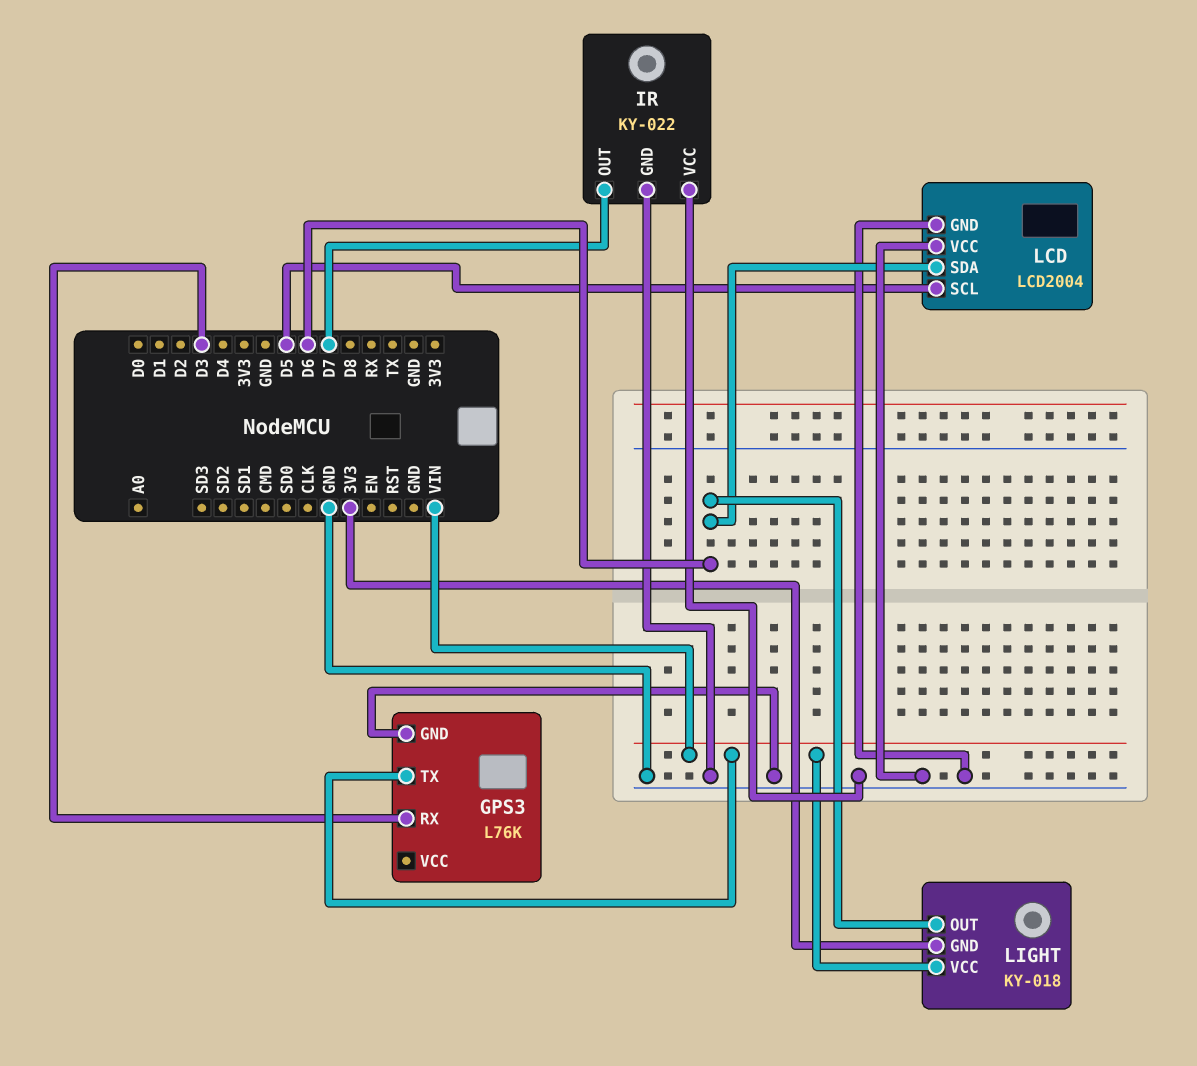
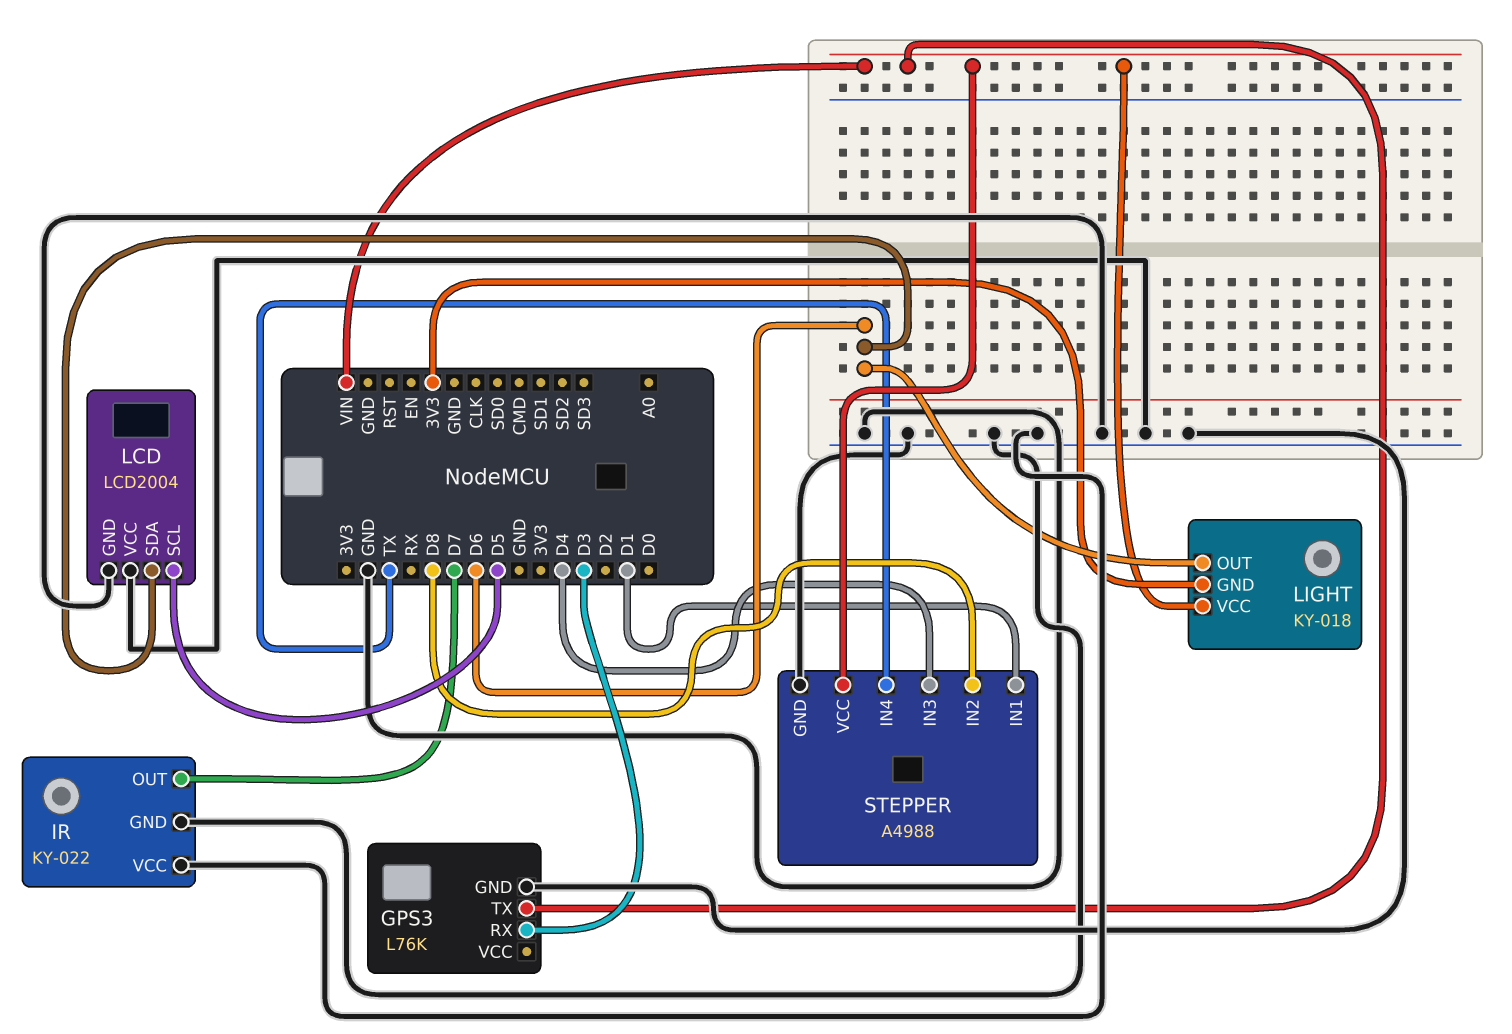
STEPPER: none -> A4988
STEPPER pin GND: none -> GND
STEPPER pin IN1: none -> D1
STEPPER pin IN2: none -> D8
STEPPER pin IN3: none -> D4
STEPPER pin IN4: none -> TX
STEPPER pin VCC: none -> VIN

